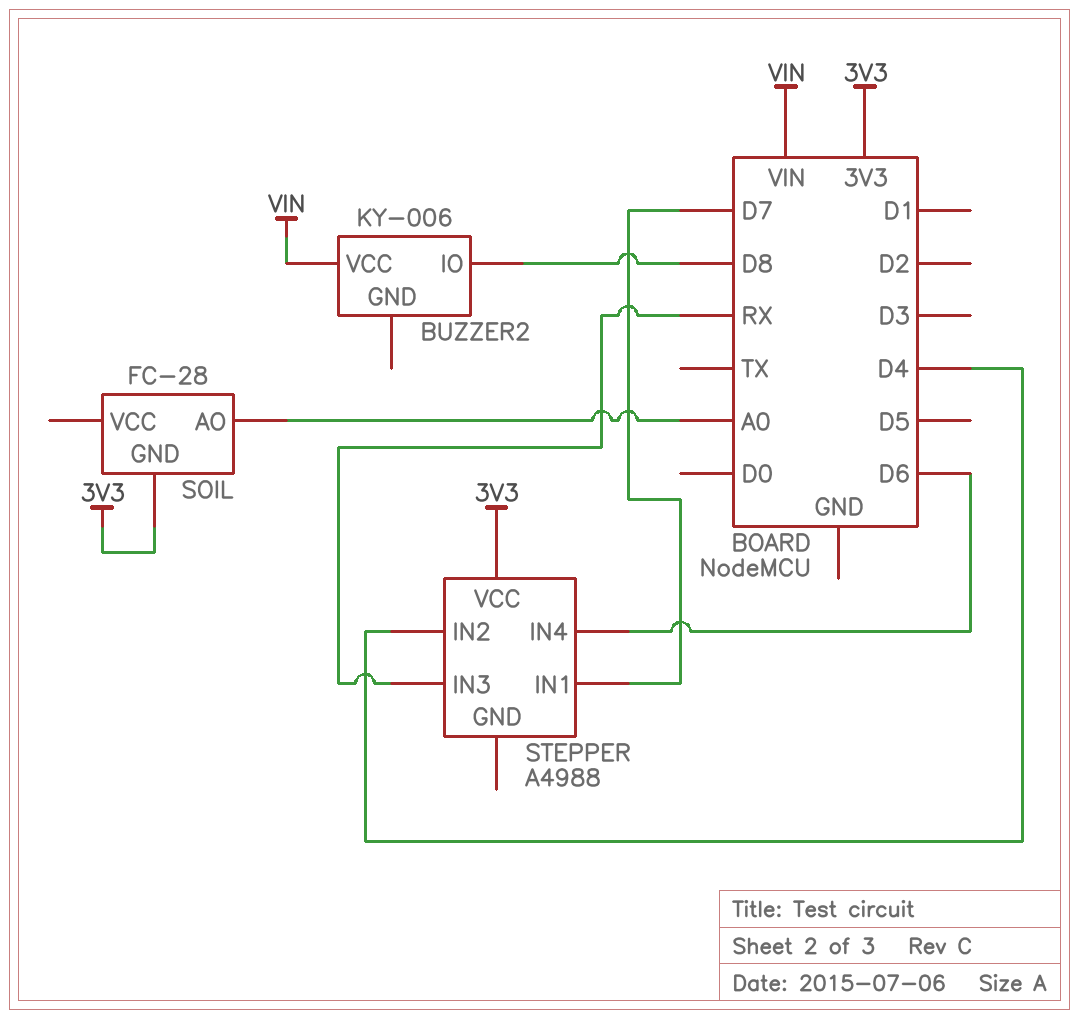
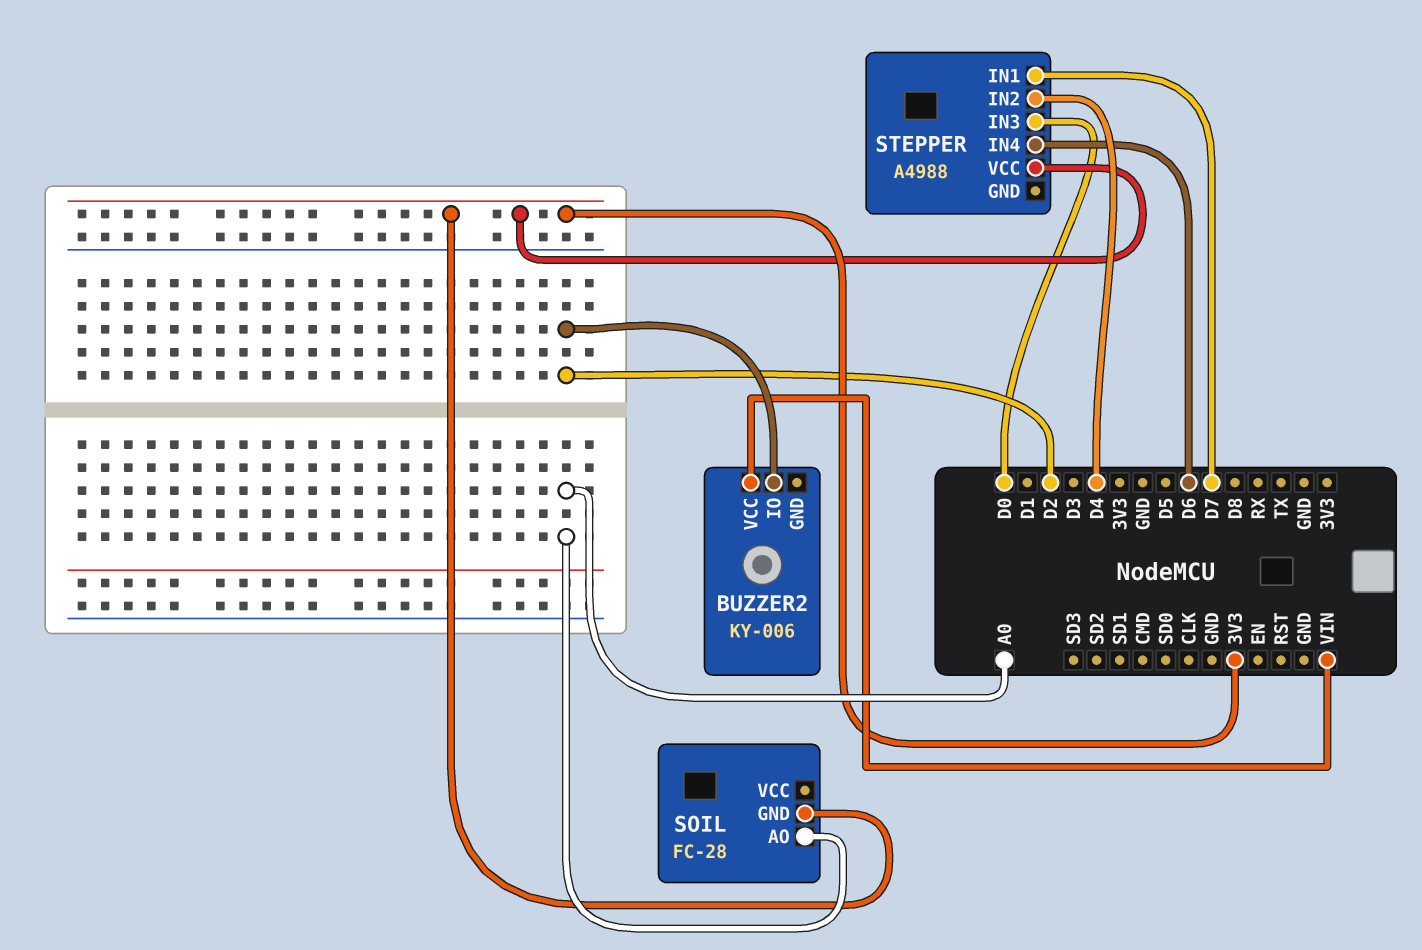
BUZZER2 pin IO: D8 -> D2
STEPPER pin IN3: RX -> D0

